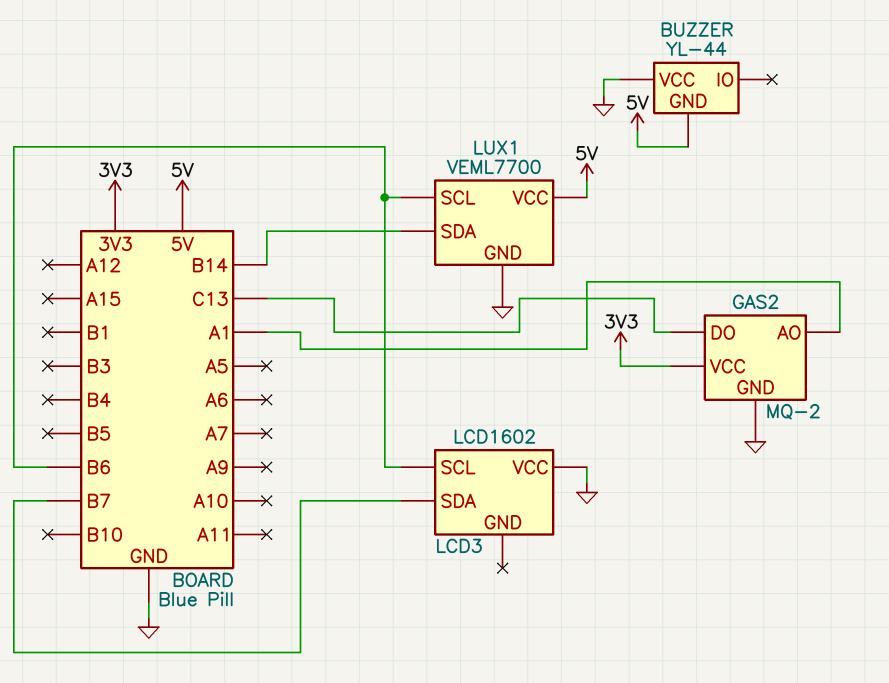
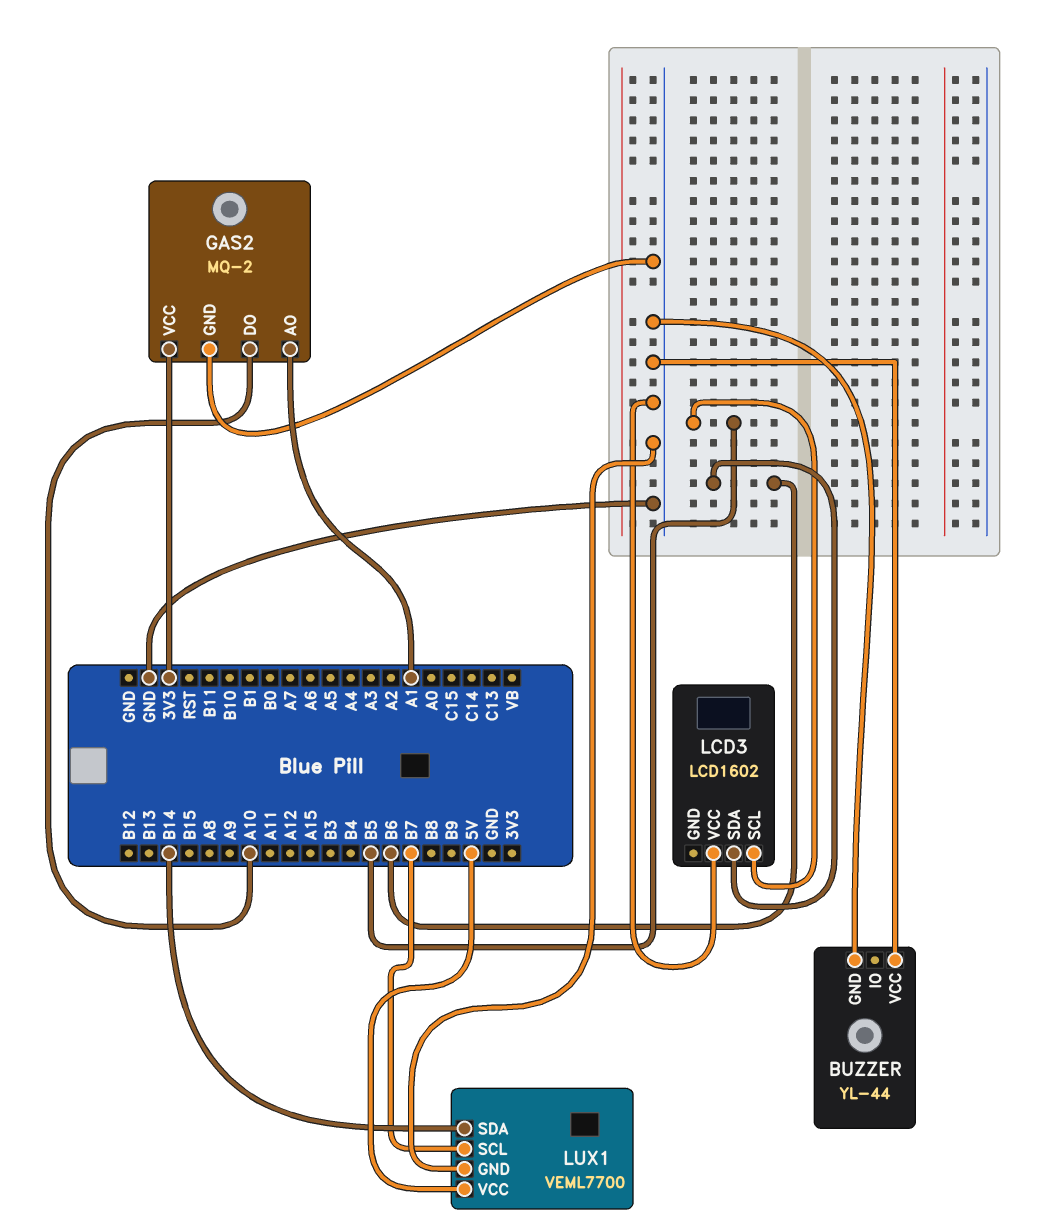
BUZZER pin GND: 5V -> GND
GAS2 pin DO: C13 -> A10
LCD3 pin SCL: B6 -> B5
LCD3 pin SDA: B7 -> B6
LUX1 pin SCL: B6 -> B7

